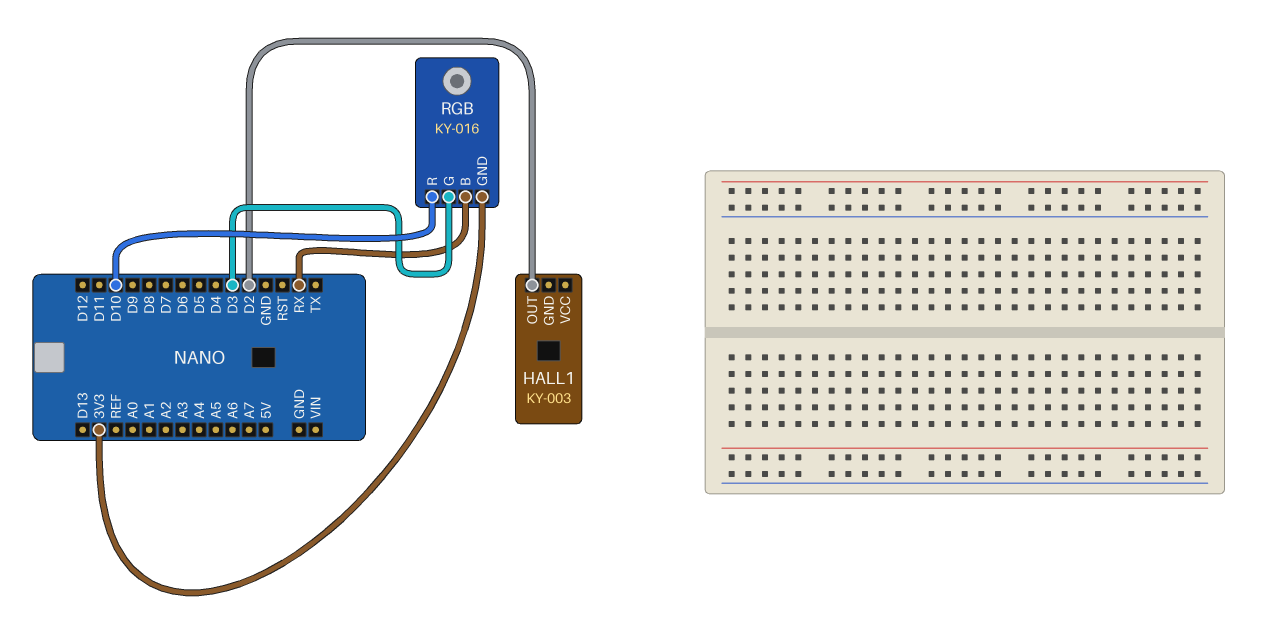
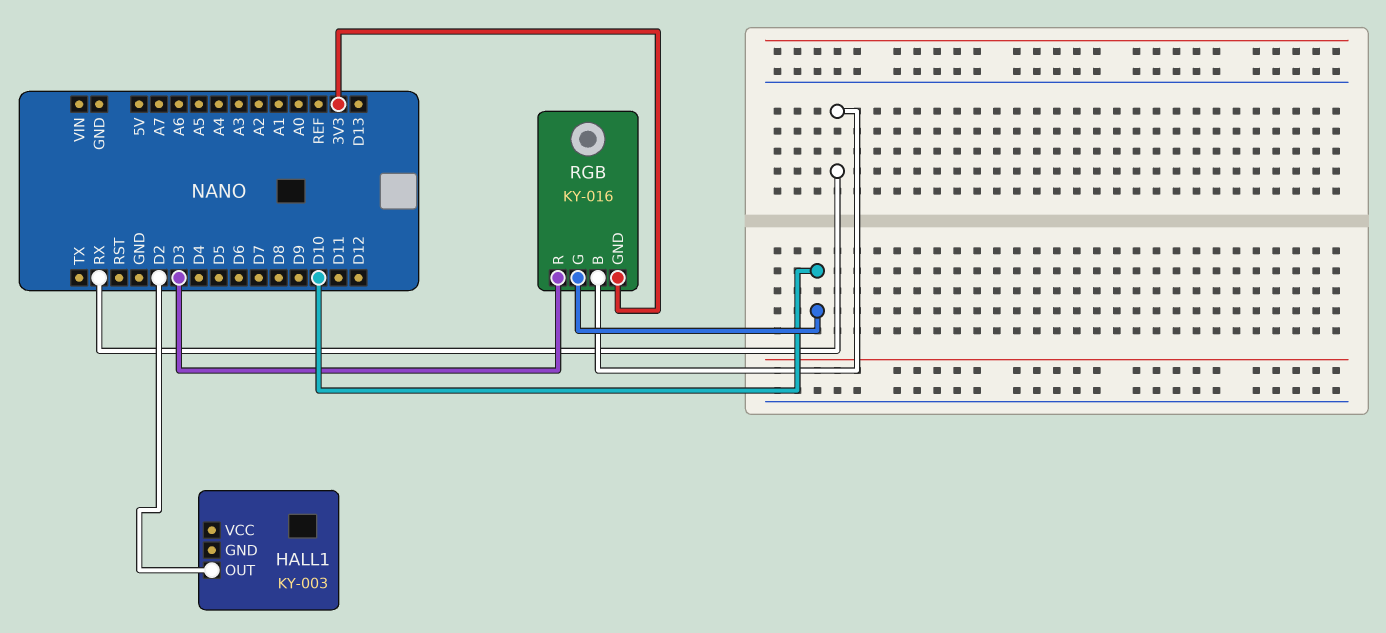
RGB pin G: D3 -> D10
RGB pin R: D10 -> D3

